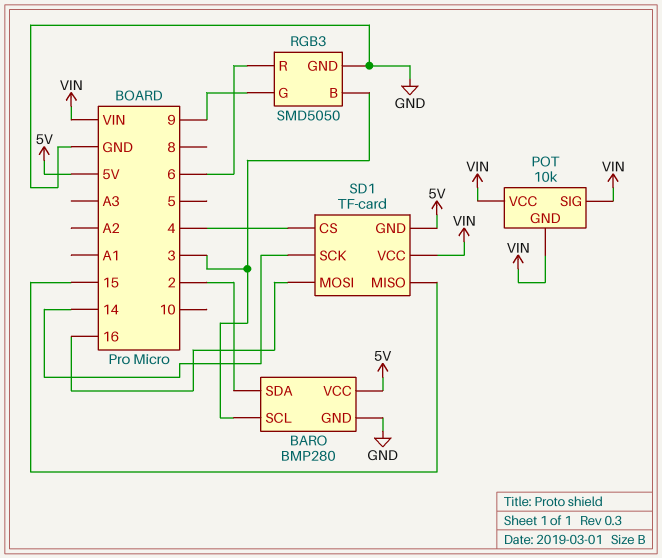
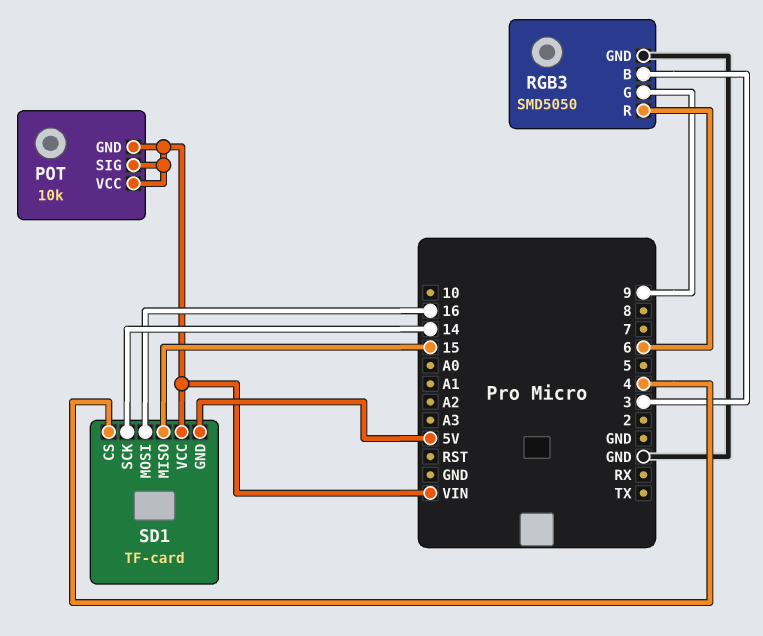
BARO: BMP280 -> none
BARO pin GND: GND -> none
BARO pin SCL: 3 -> none
BARO pin SDA: 2 -> none
BARO pin VCC: 5V -> none

